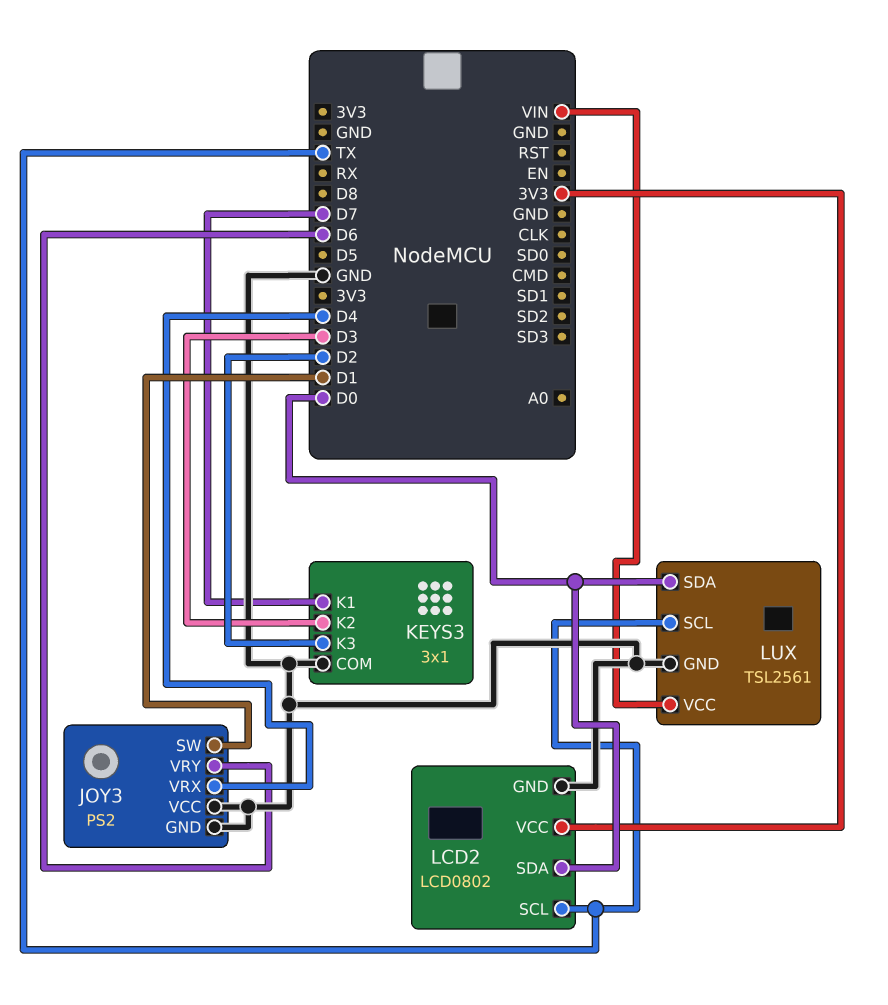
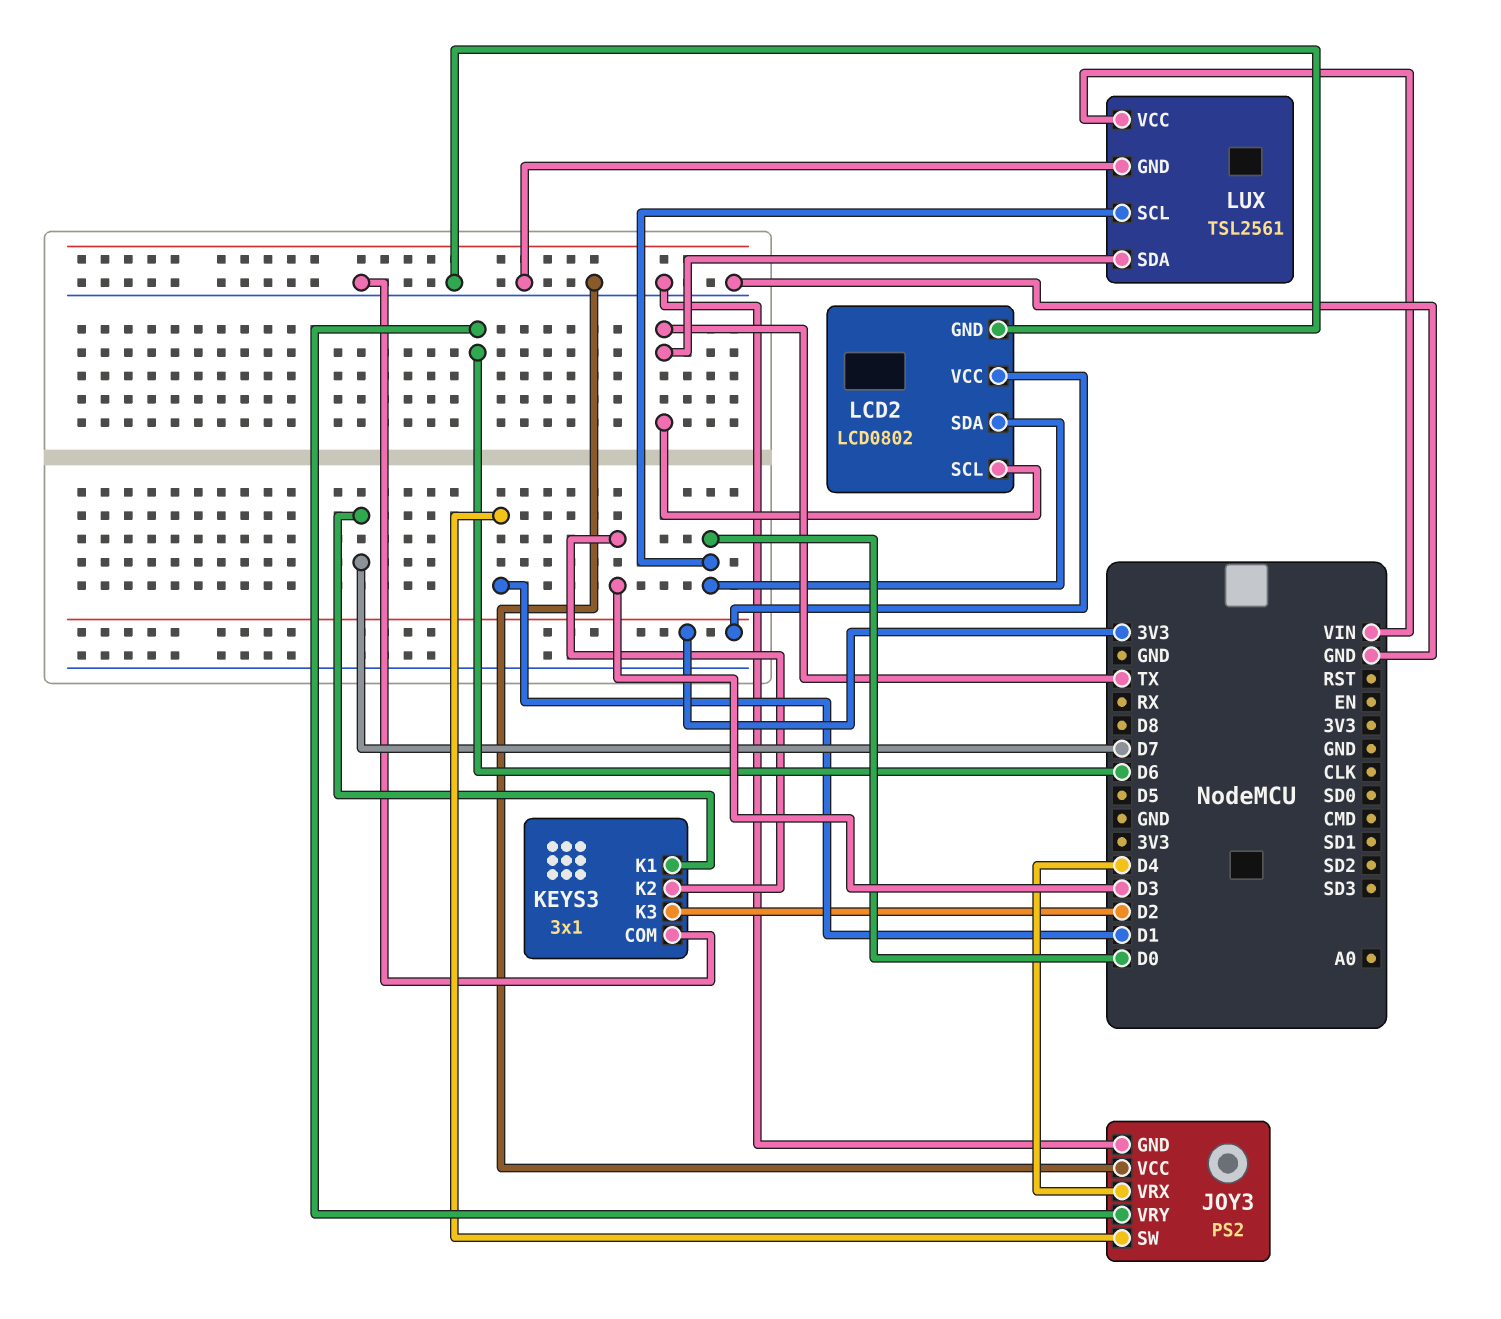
LUX pin SCL: TX -> D0
LUX pin SDA: D0 -> TX

